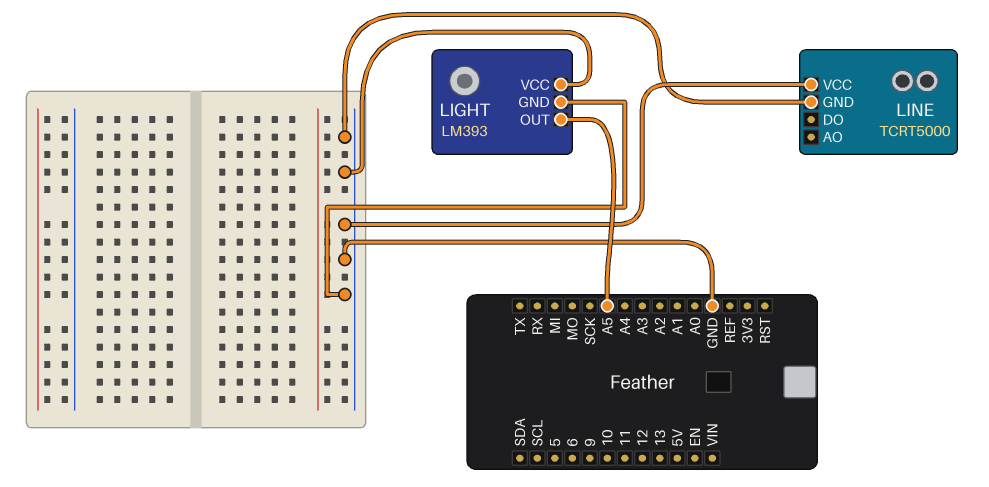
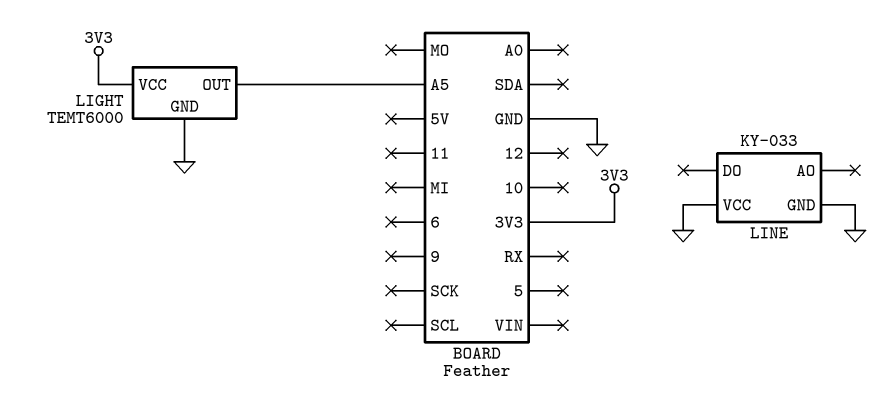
LIGHT: LM393 -> TEMT6000
LIGHT pin VCC: GND -> 3V3
LINE: TCRT5000 -> KY-033

